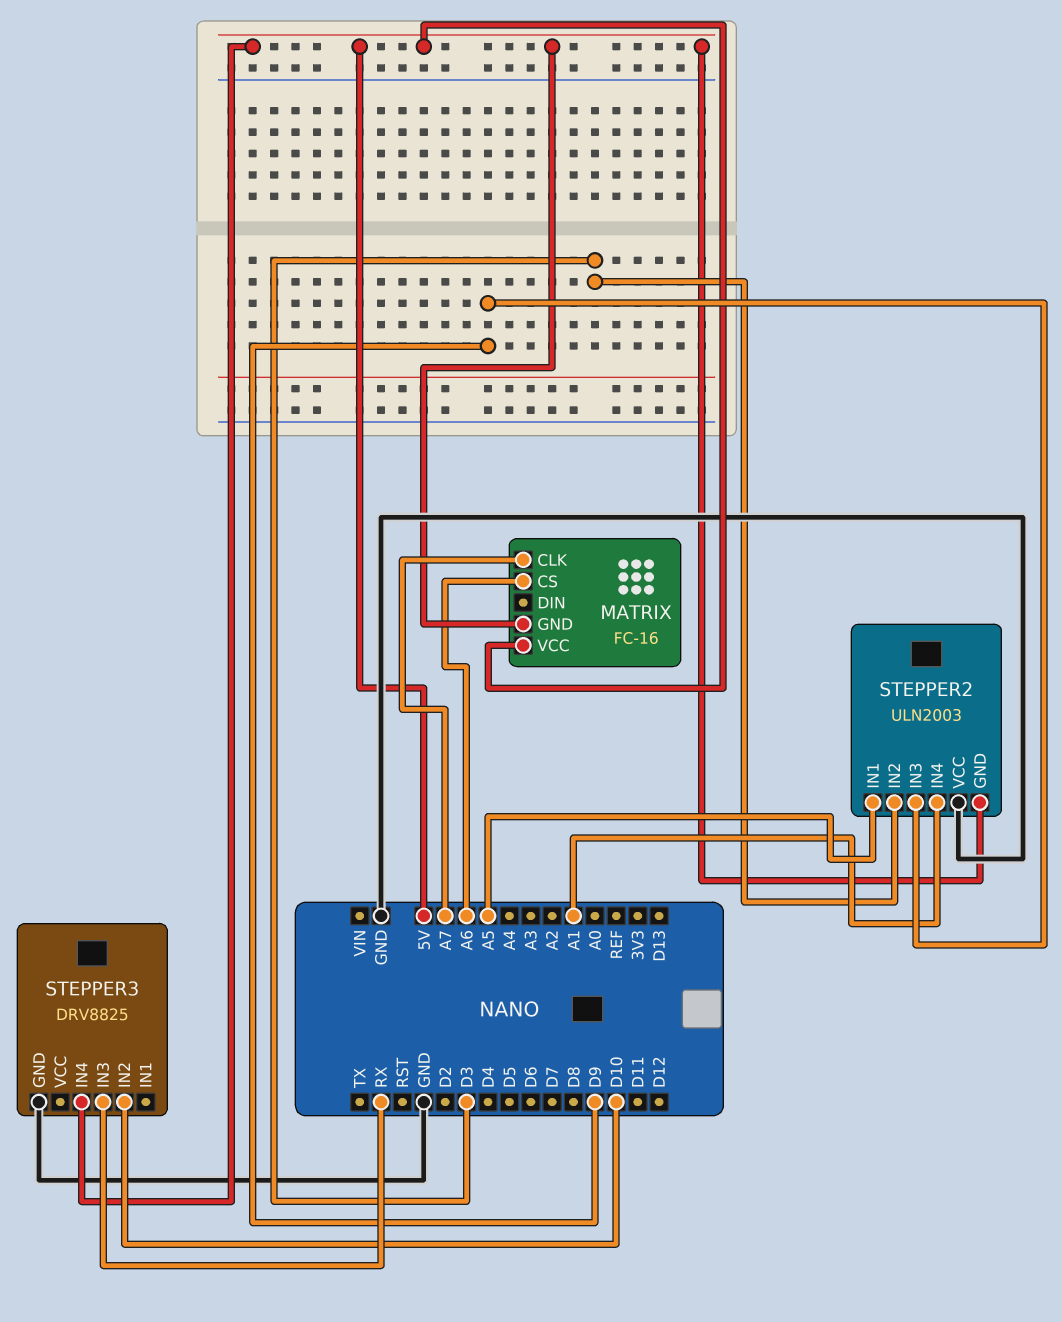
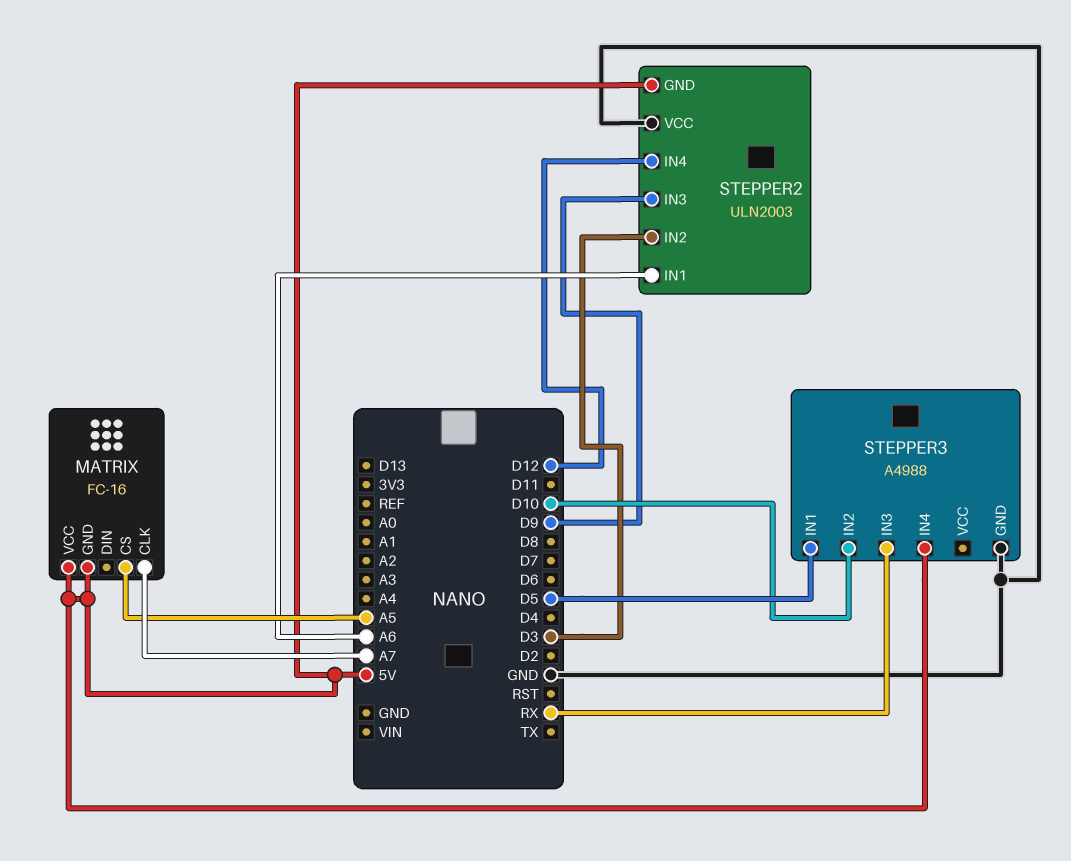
MATRIX pin CS: A6 -> A5
STEPPER2 pin IN1: A5 -> A6
STEPPER2 pin IN4: A1 -> D12
STEPPER3: DRV8825 -> A4988
STEPPER3 pin IN1: none -> D5

